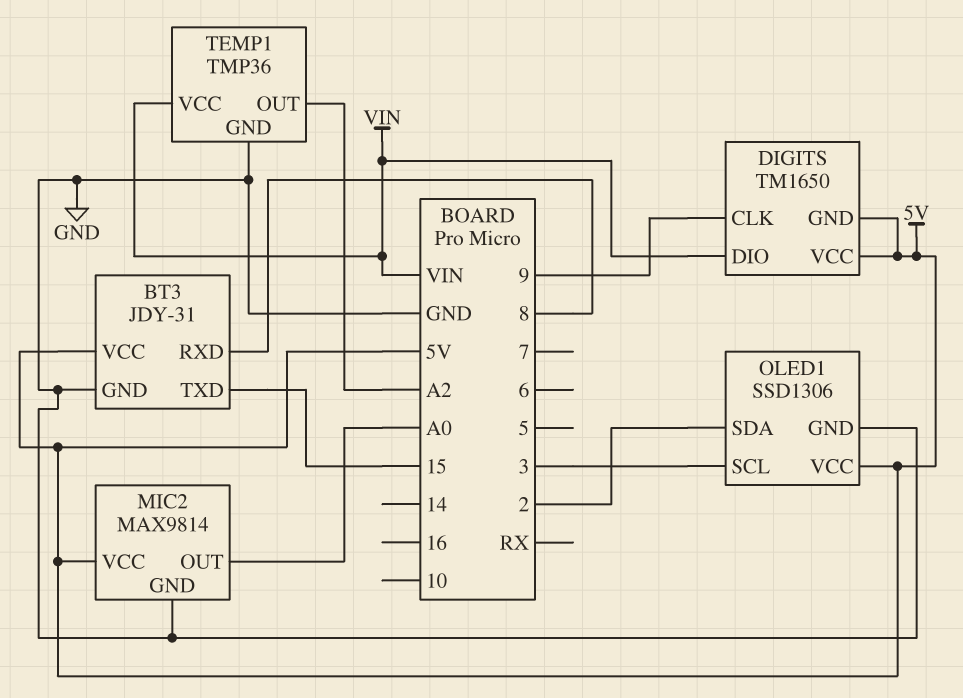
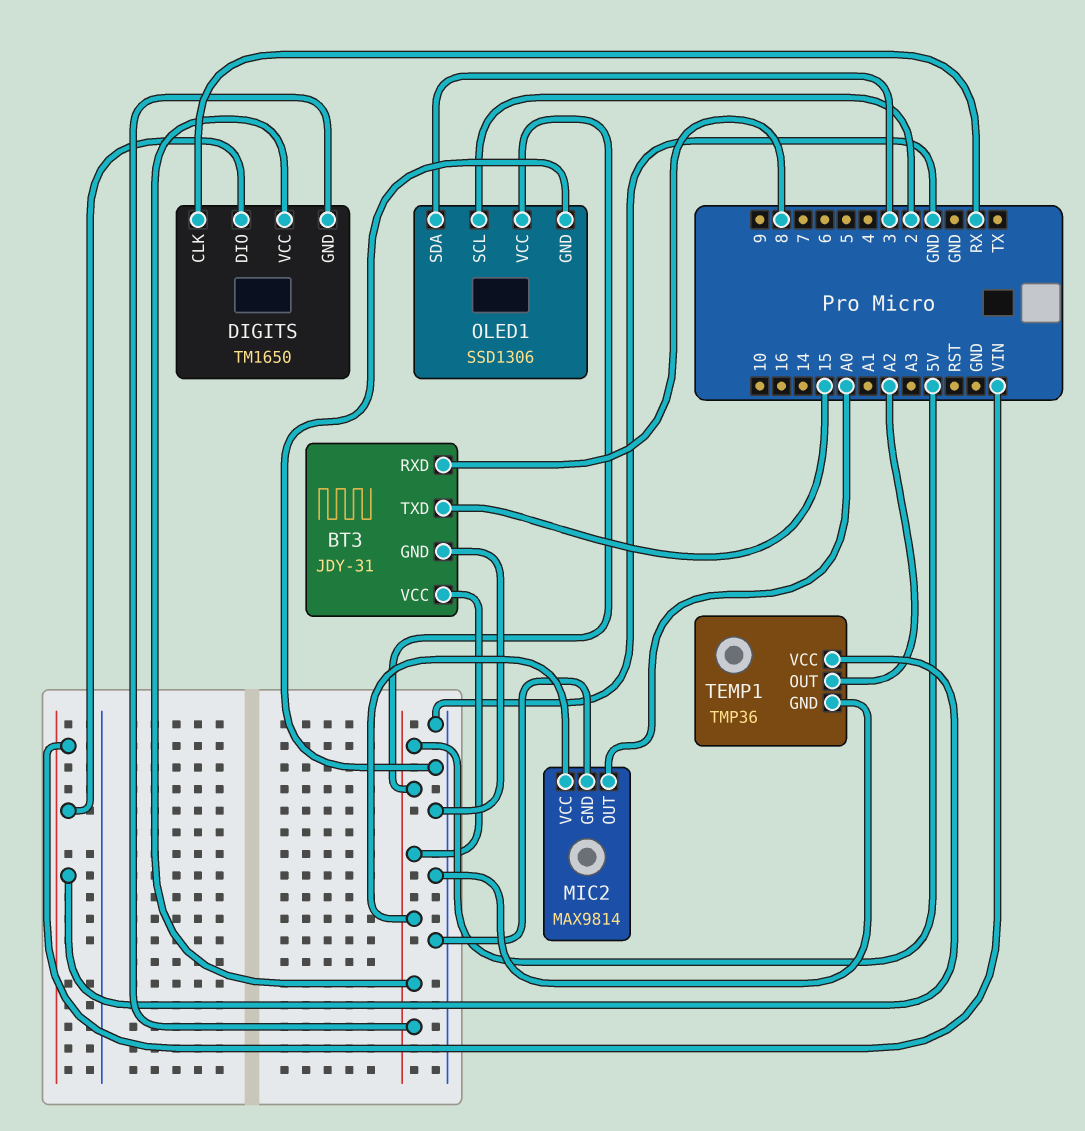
DIGITS pin CLK: 9 -> RX
OLED1 pin SCL: 3 -> 2
OLED1 pin SDA: 2 -> 3

